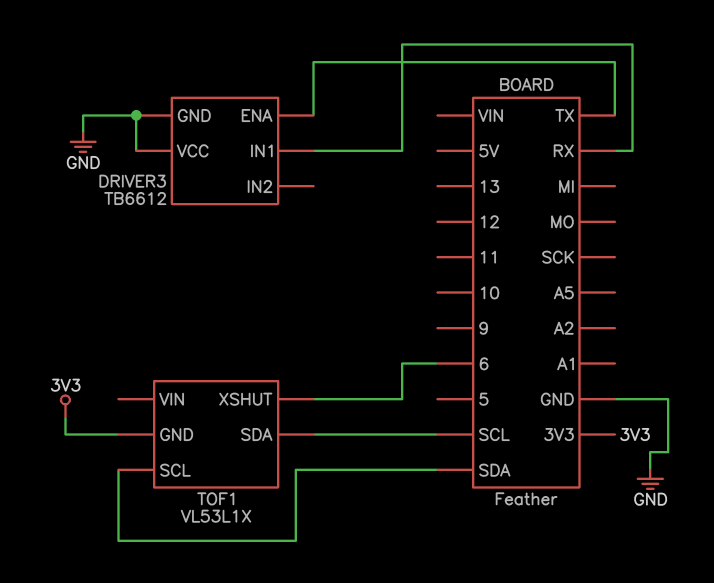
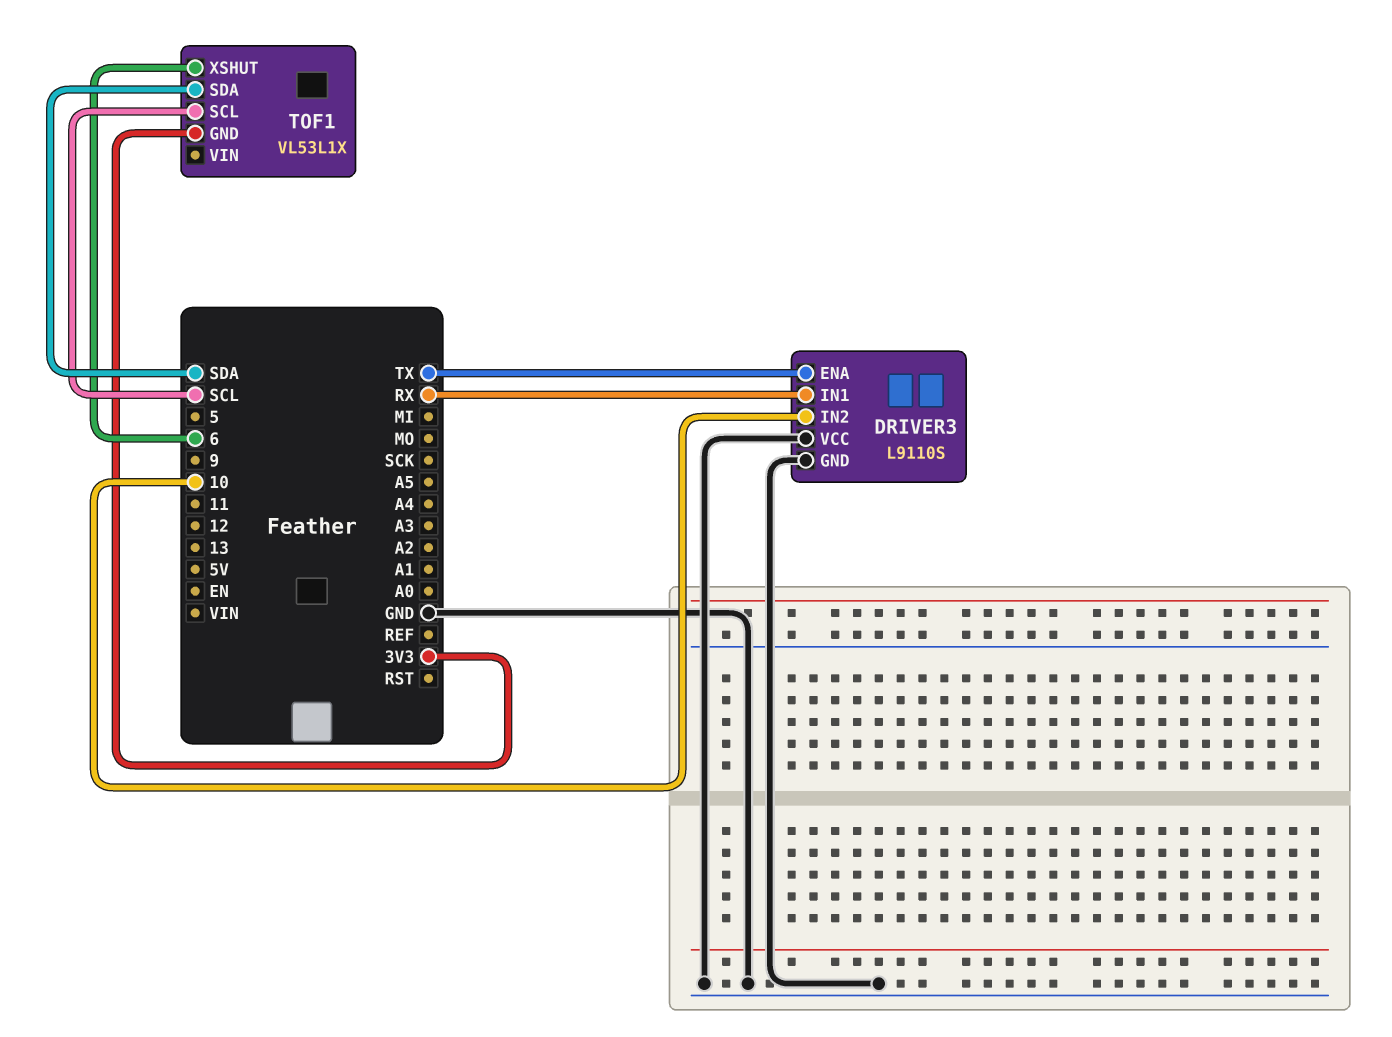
DRIVER3: TB6612 -> L9110S
DRIVER3 pin IN2: none -> 10
TOF1 pin SCL: SDA -> SCL
TOF1 pin SDA: SCL -> SDA

